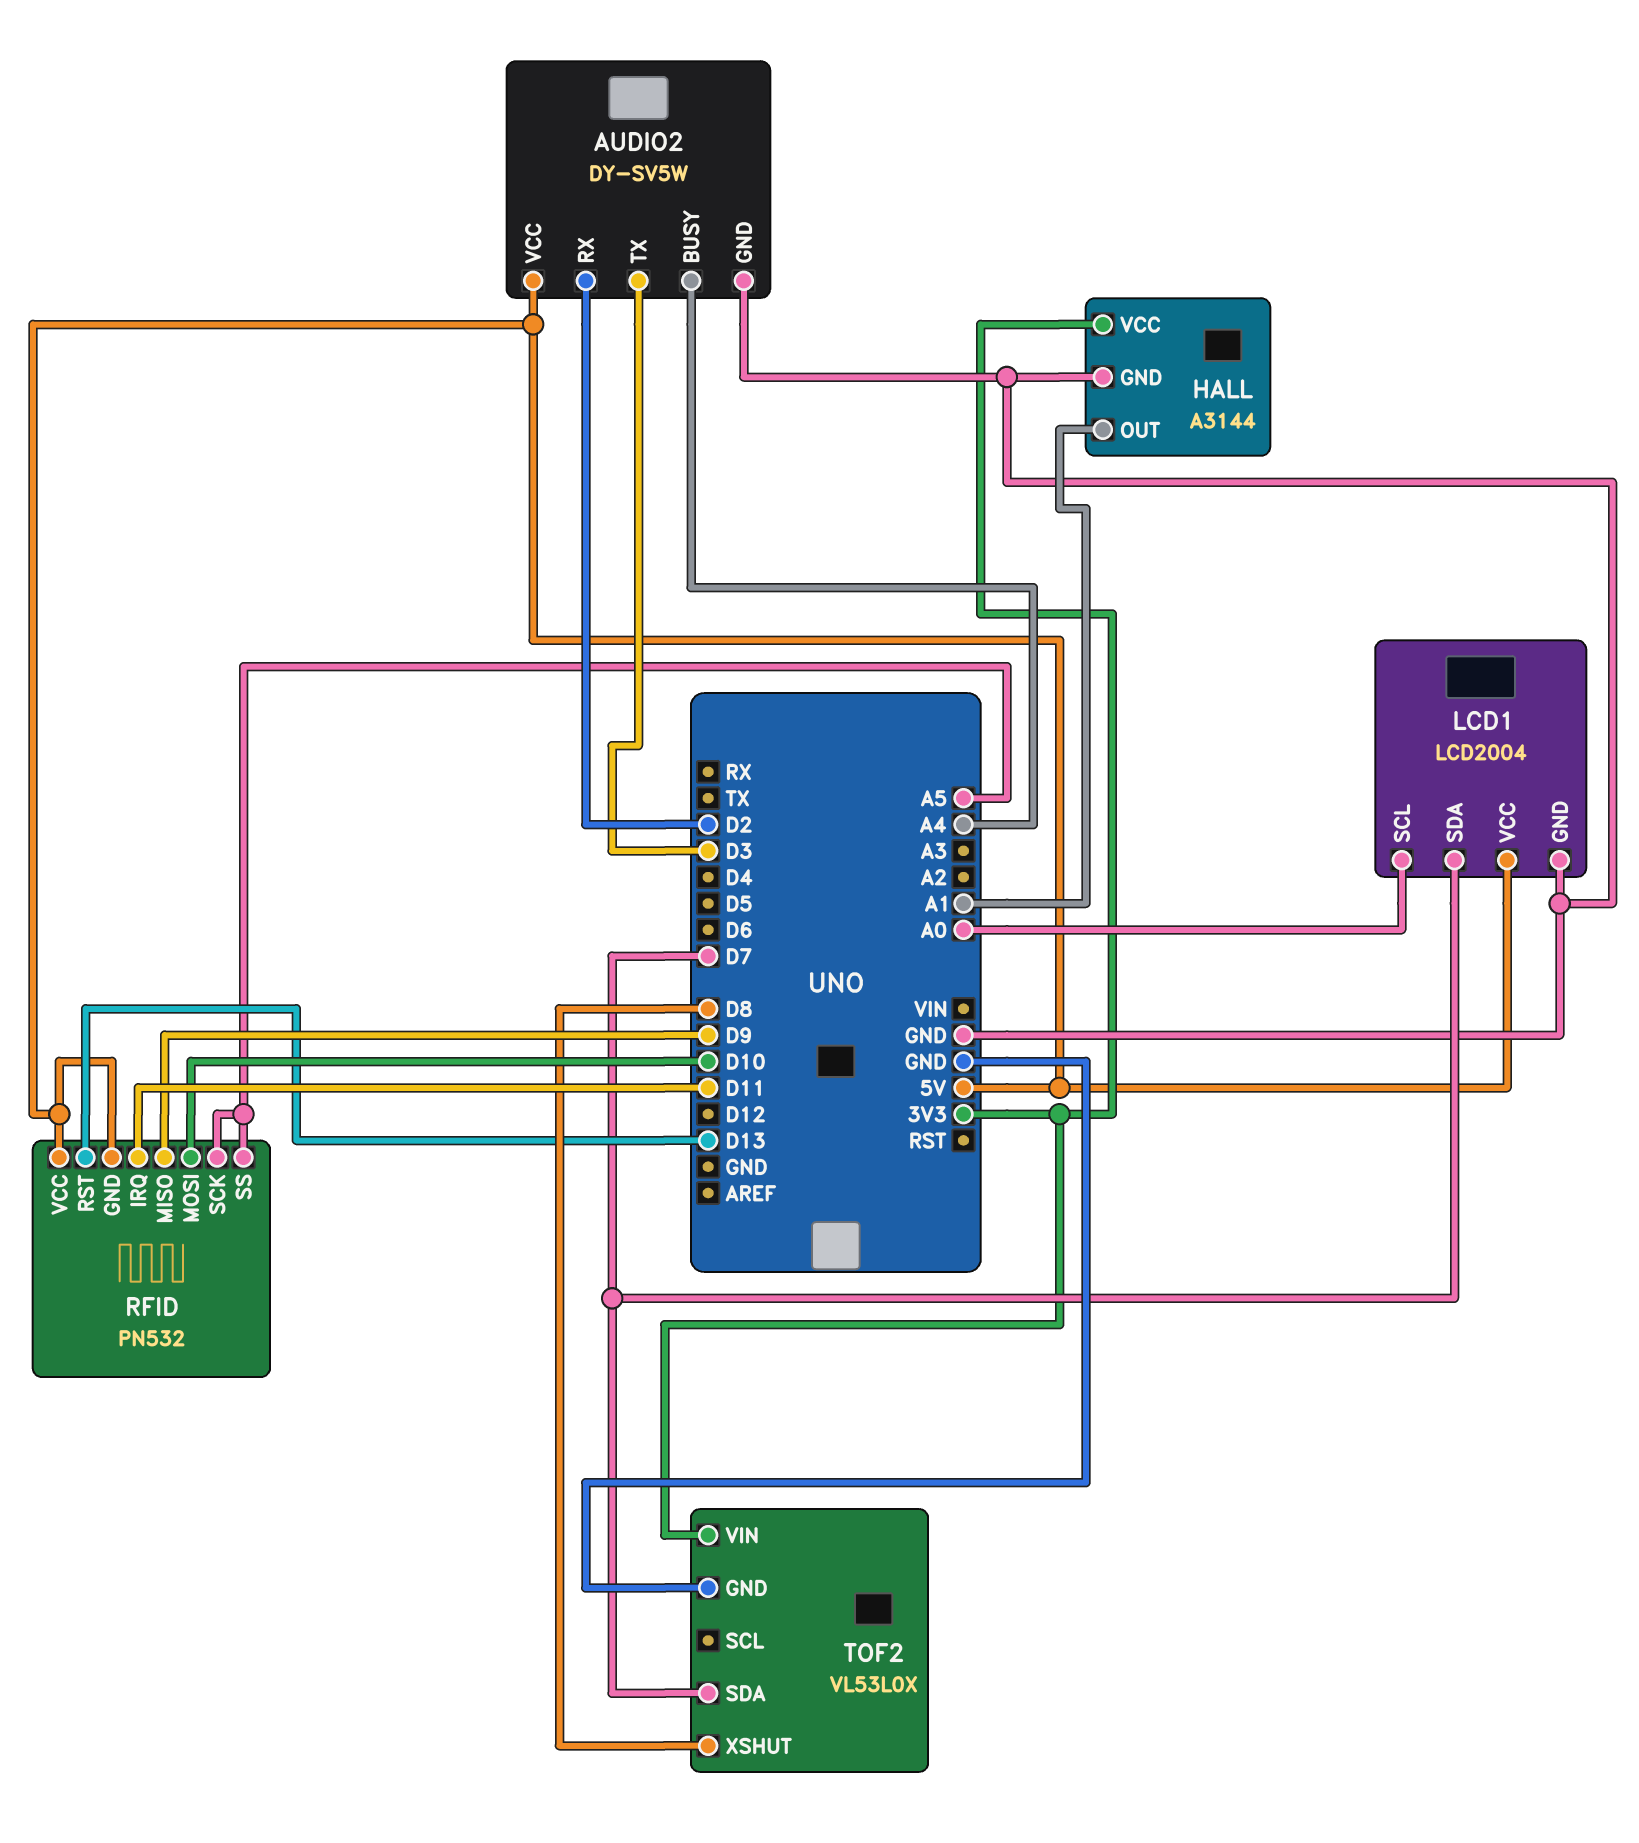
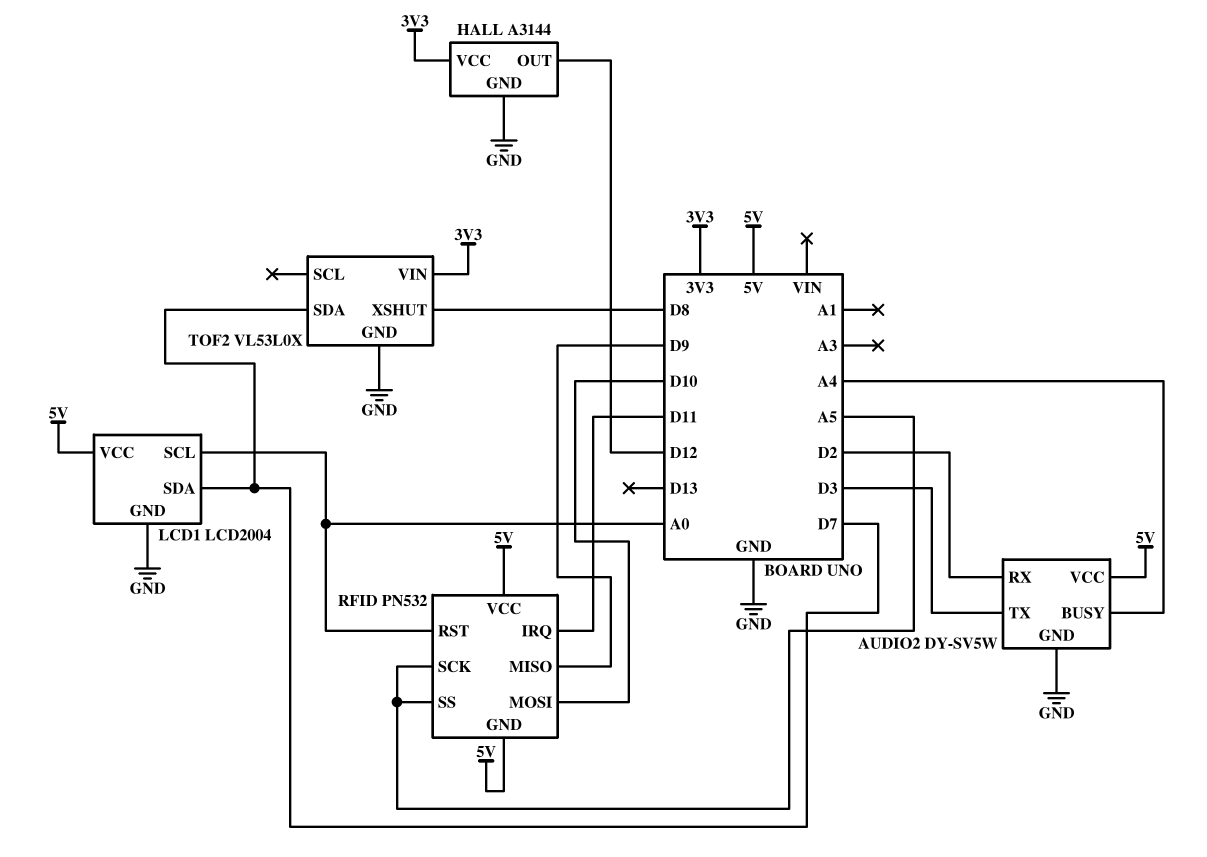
HALL pin OUT: A1 -> D12
RFID pin RST: D13 -> A0

